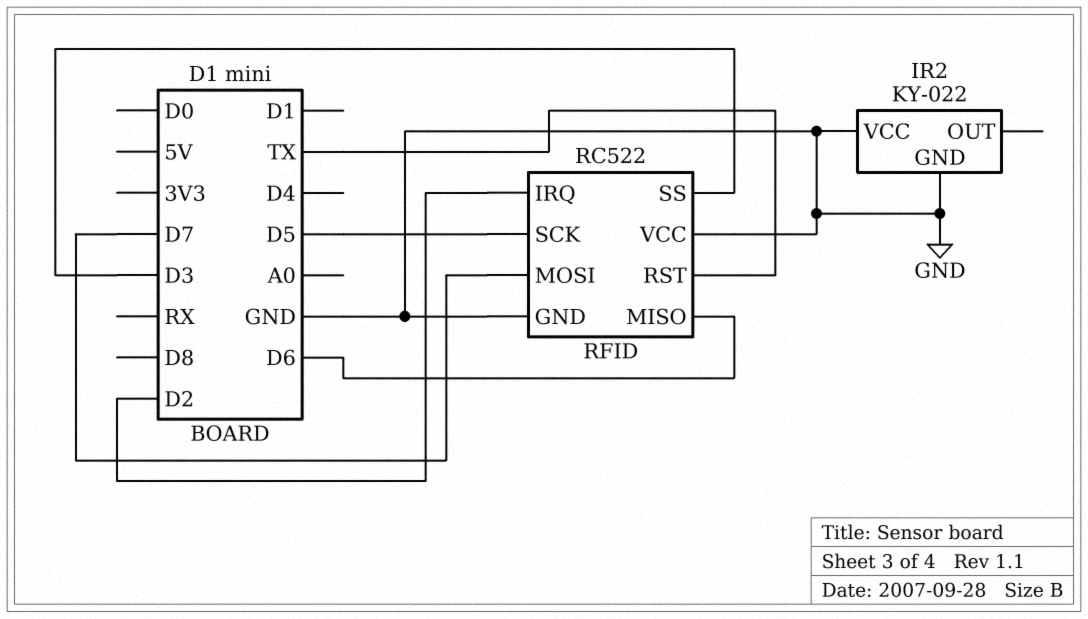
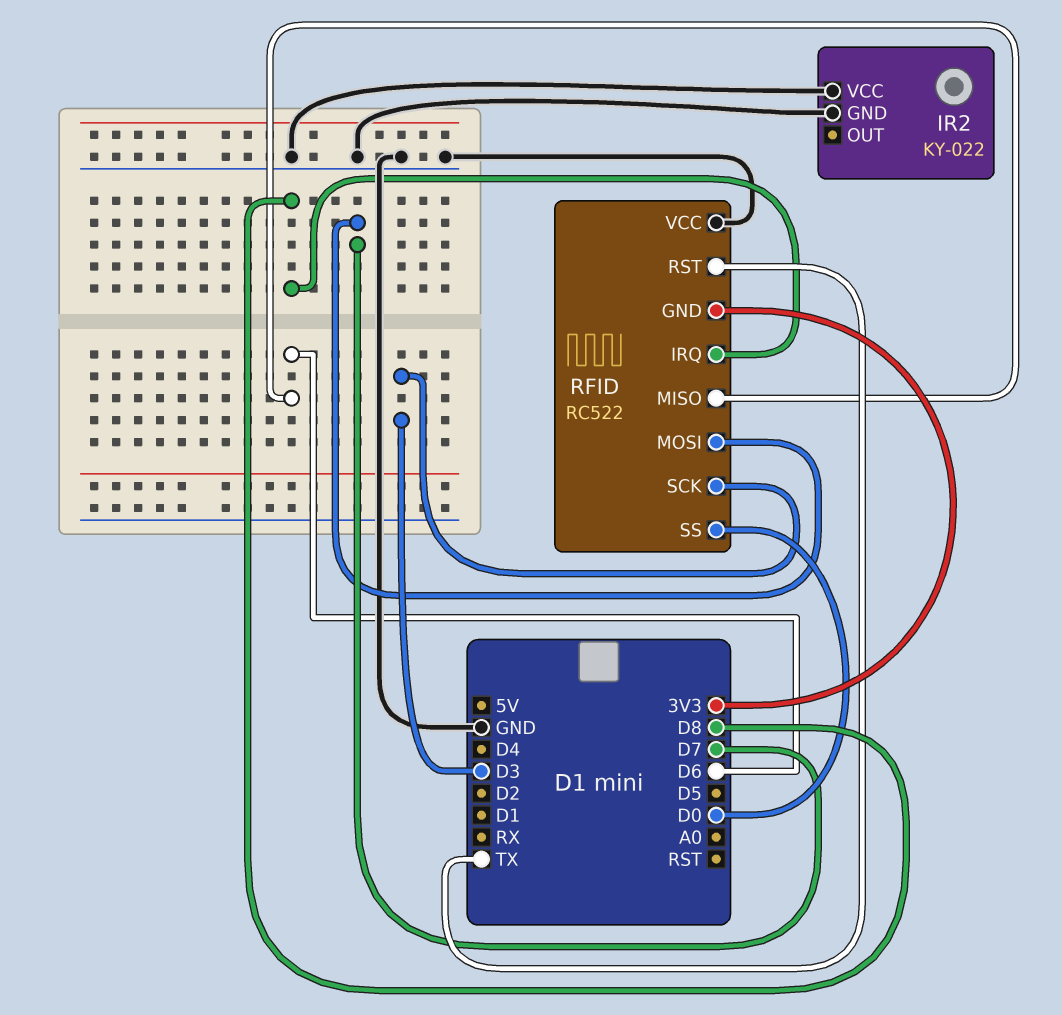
RFID pin GND: GND -> 3V3
RFID pin IRQ: D2 -> D8
RFID pin SCK: D5 -> D3
RFID pin SS: D3 -> D0

